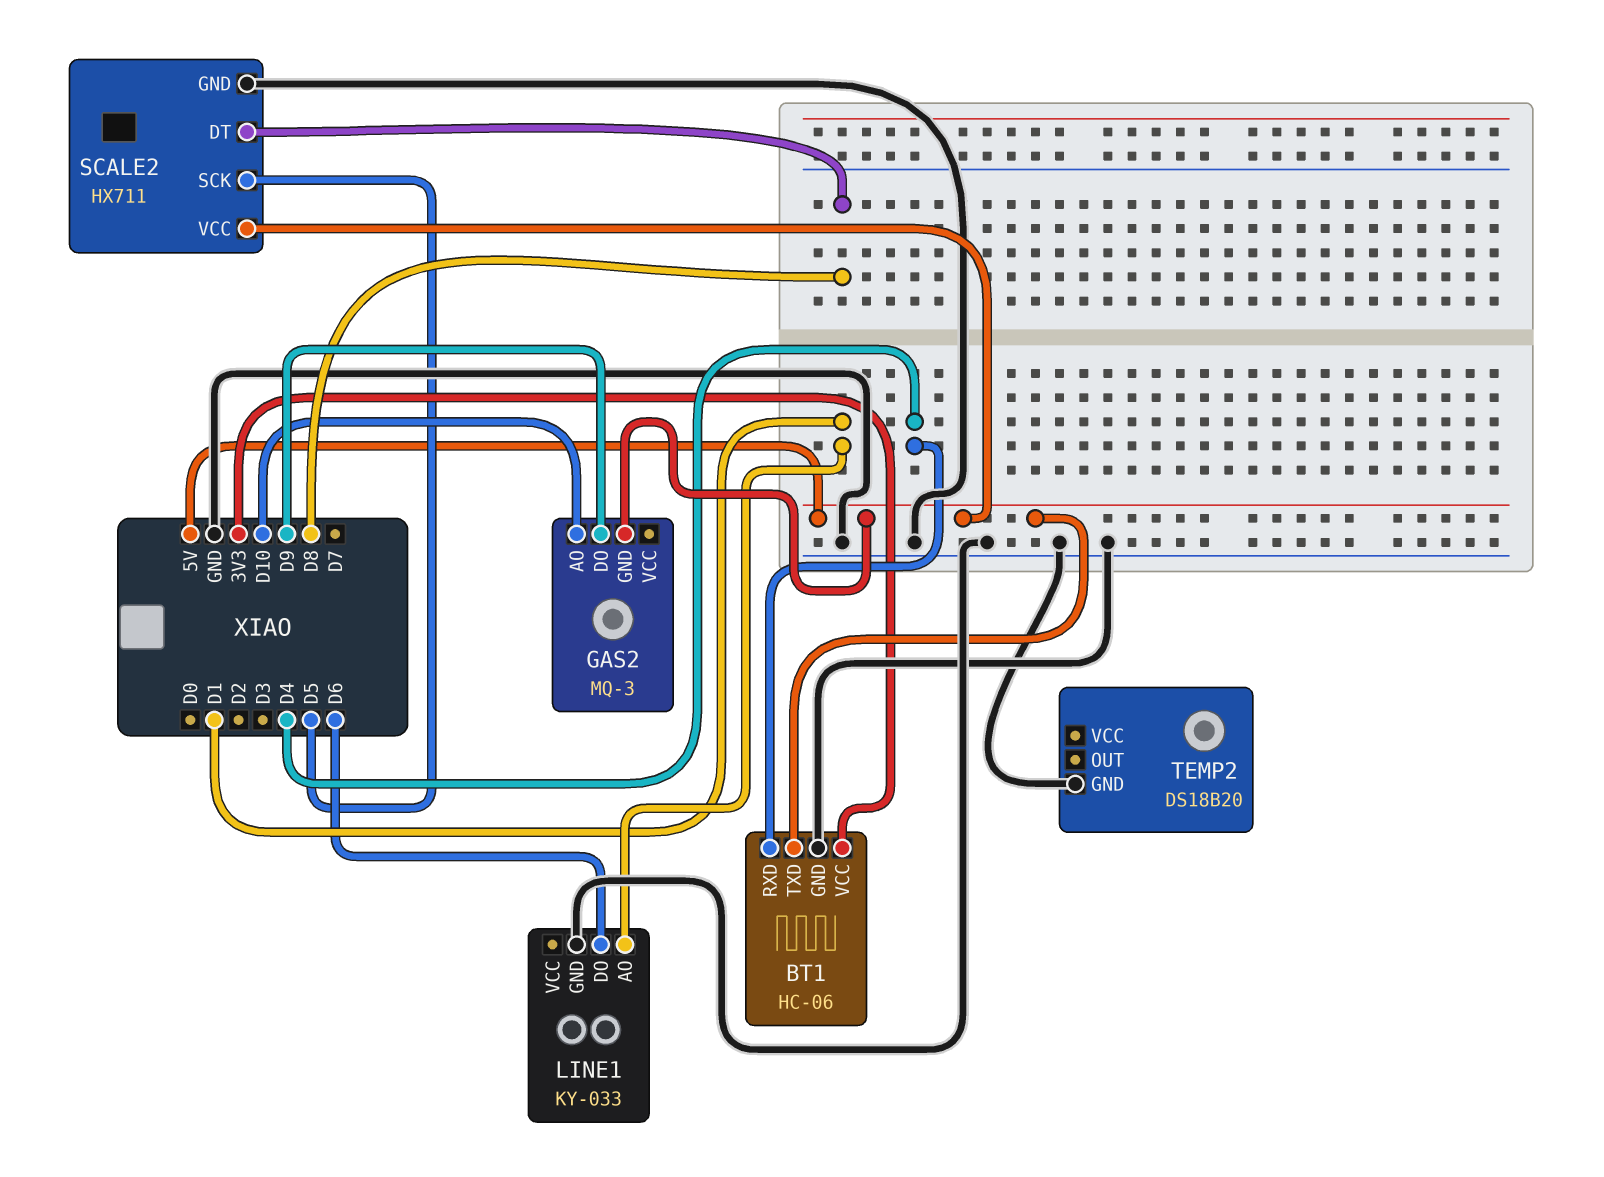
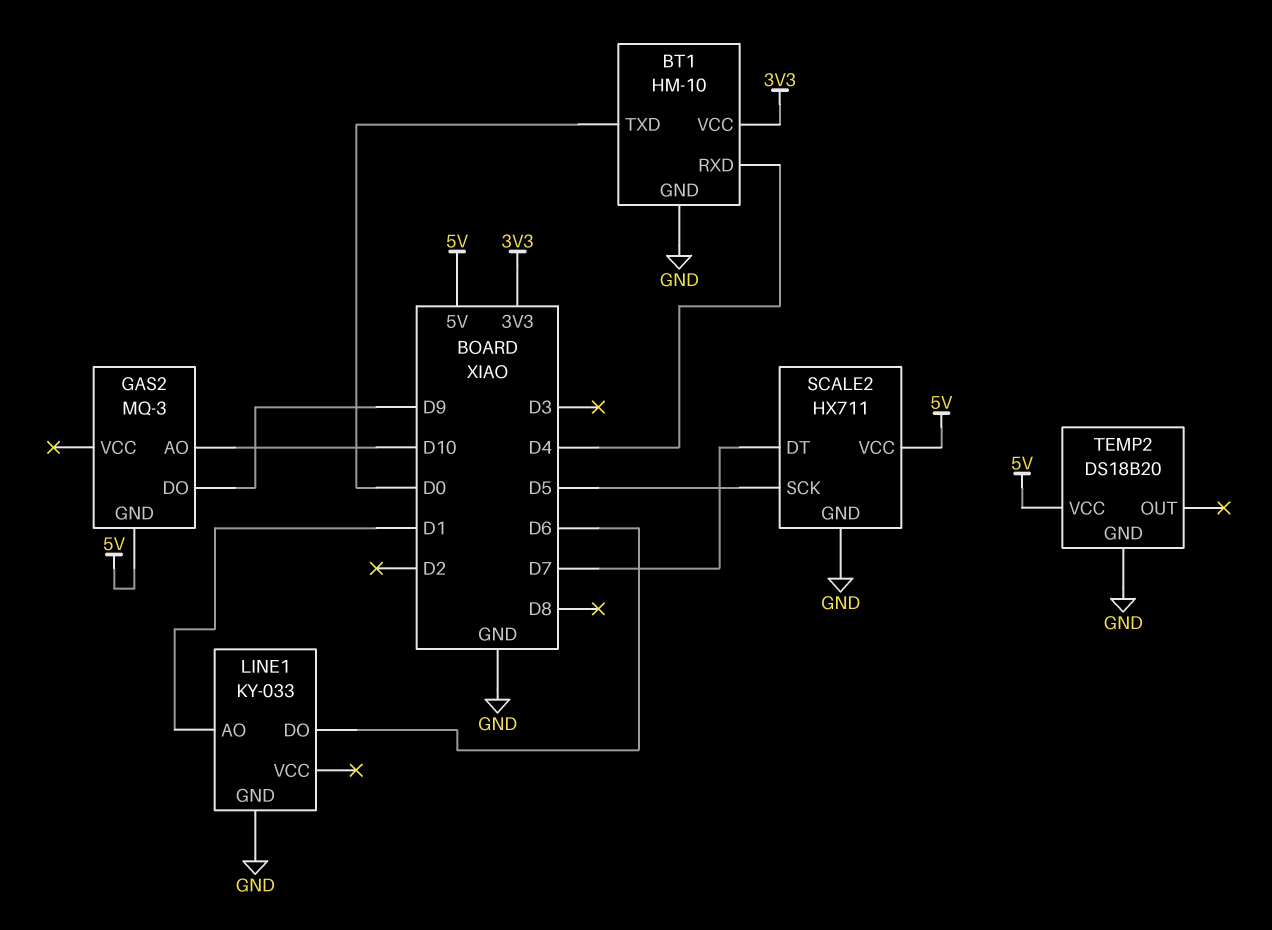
BT1: HC-06 -> HM-10
BT1 pin TXD: 5V -> D0
SCALE2 pin DT: D8 -> D7
TEMP2 pin VCC: none -> 5V

